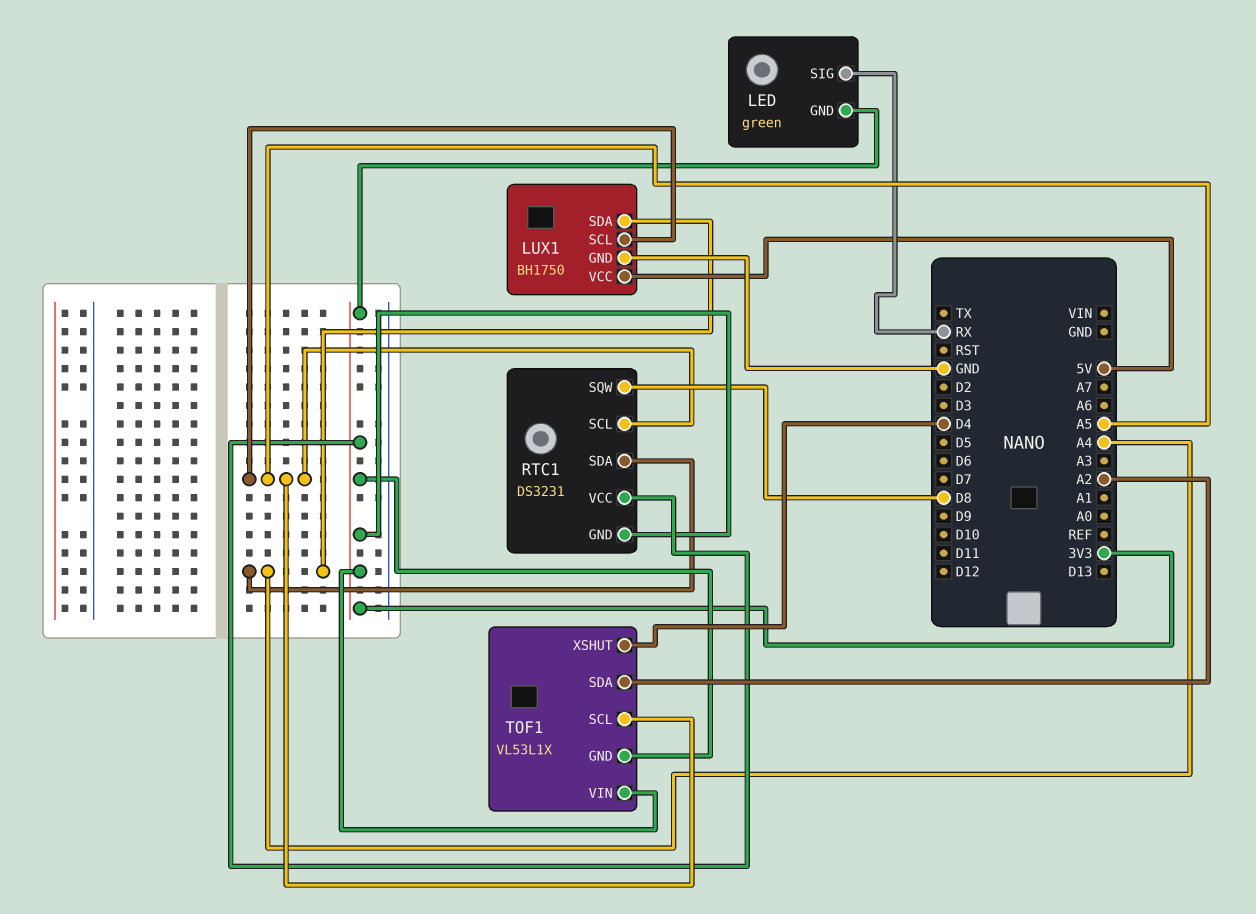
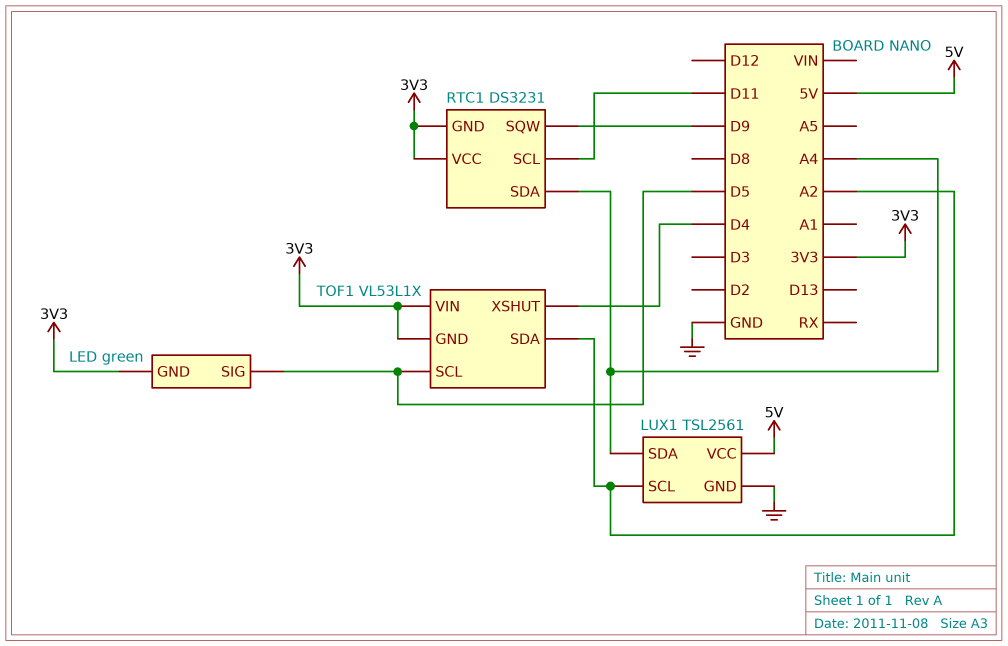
LED pin SIG: RX -> D5
LUX1: BH1750 -> TSL2561
LUX1 pin SCL: A5 -> A2
RTC1 pin SCL: A5 -> D11
RTC1 pin SQW: D8 -> D9
TOF1 pin SCL: A5 -> D5

